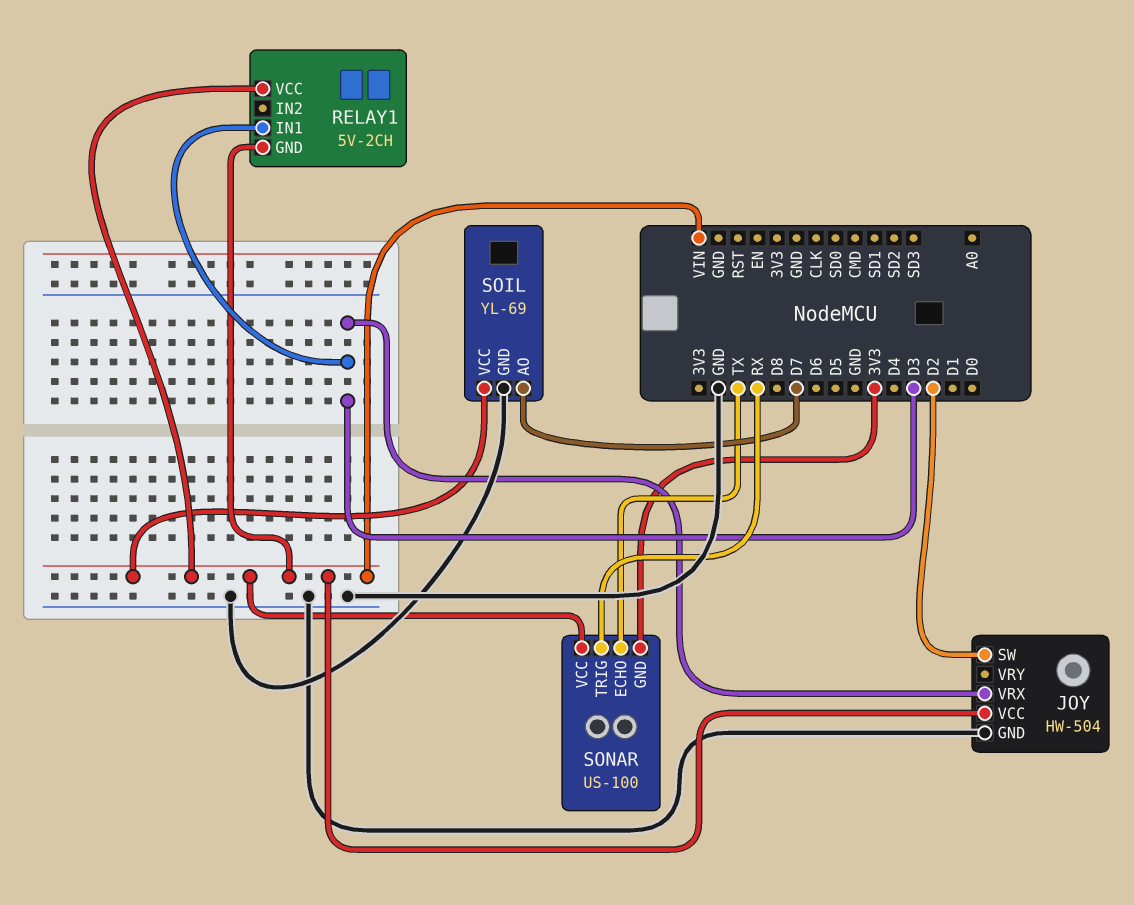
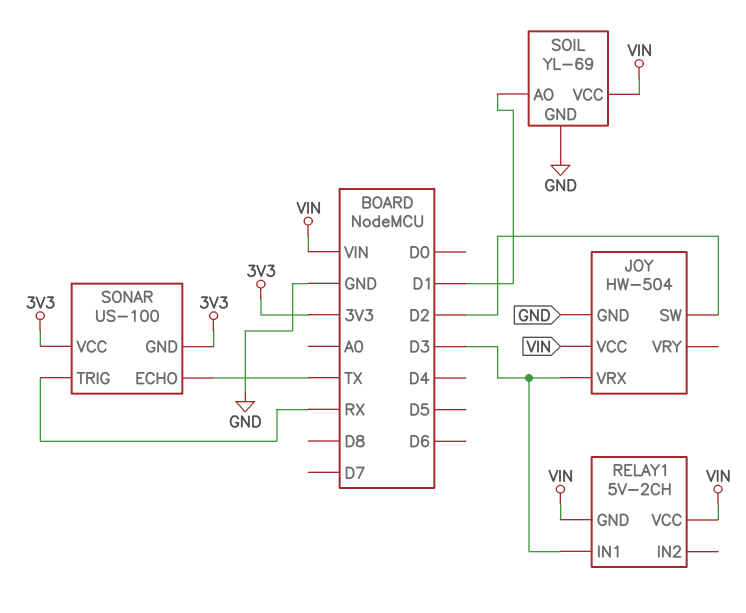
SOIL pin AO: D7 -> D1
SONAR pin VCC: VIN -> 3V3

